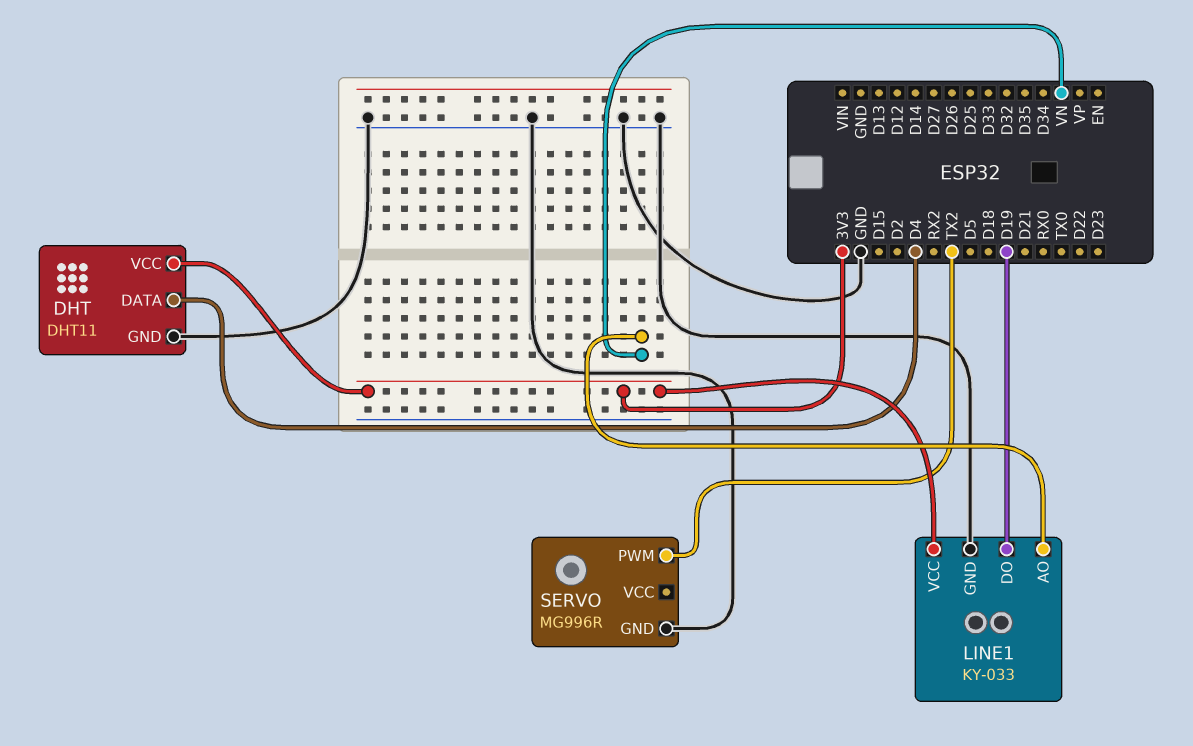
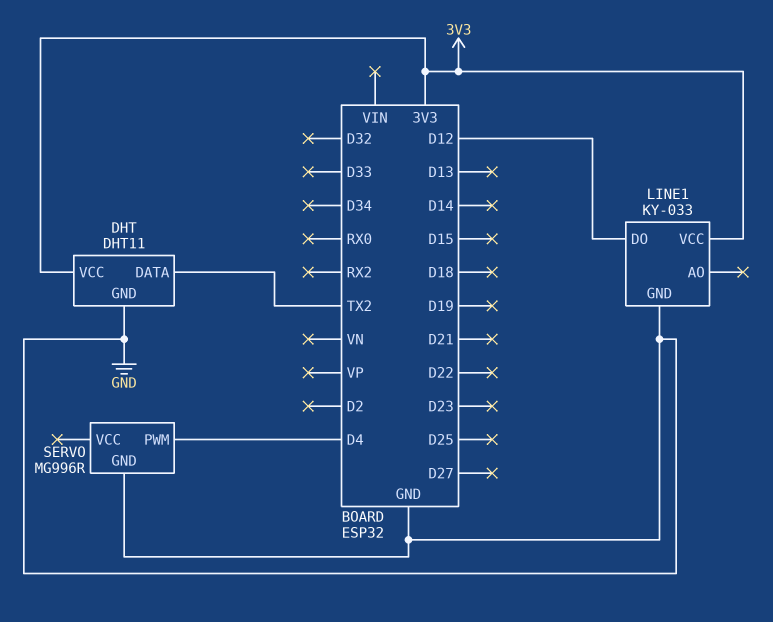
DHT pin DATA: D4 -> TX2
LINE1 pin AO: VN -> none
LINE1 pin DO: D19 -> D12
SERVO pin PWM: TX2 -> D4

